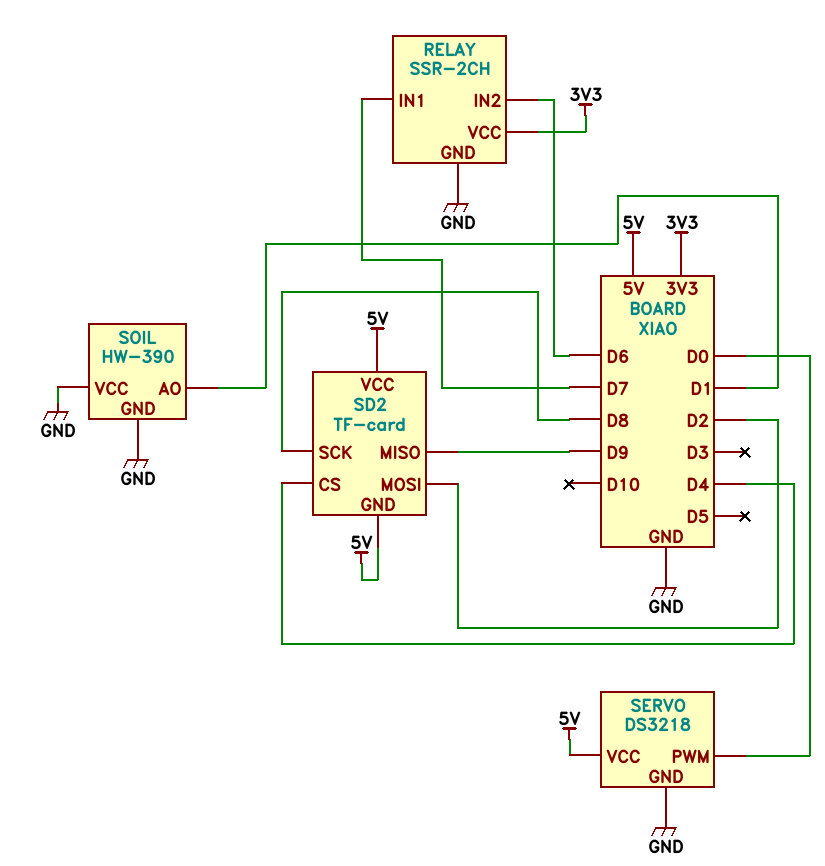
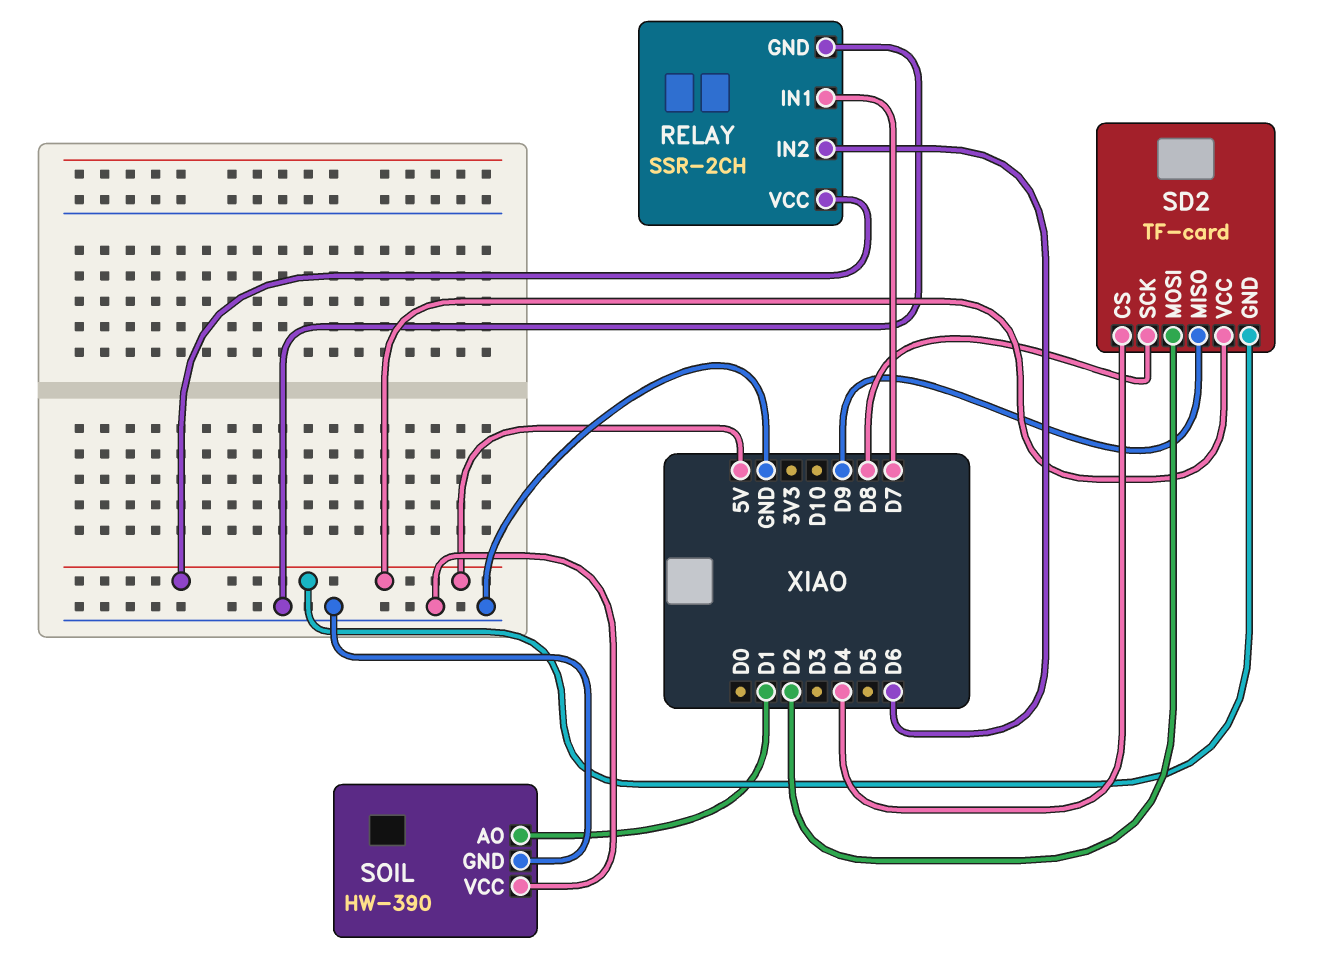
RELAY pin VCC: 3V3 -> 5V
SERVO: DS3218 -> none
SERVO pin GND: GND -> none
SERVO pin PWM: D0 -> none
SERVO pin VCC: 5V -> none

